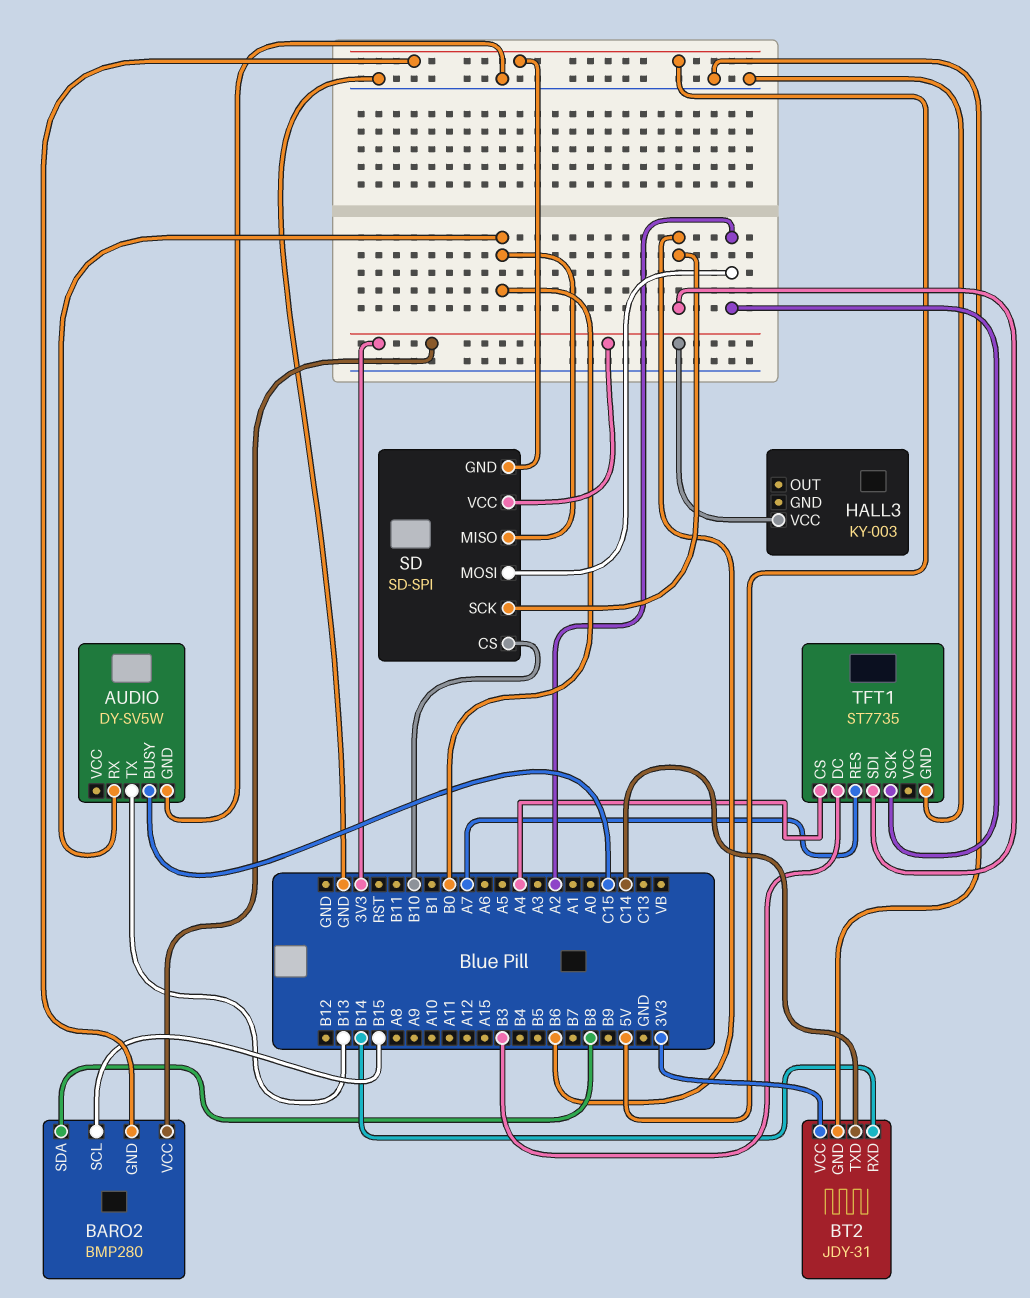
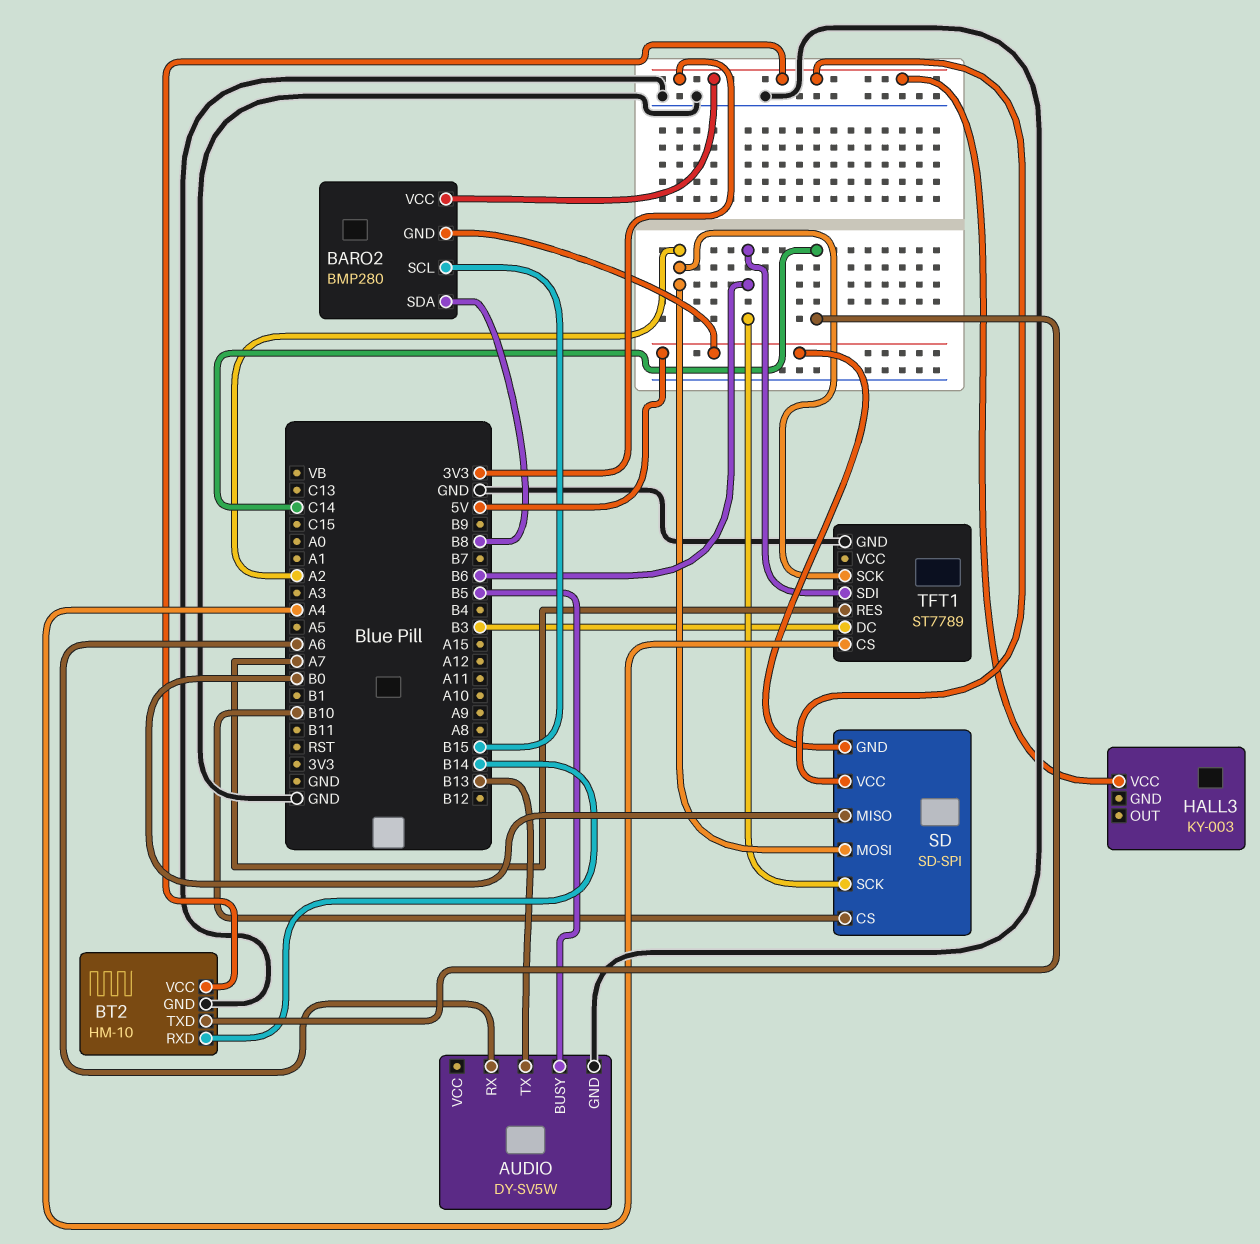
AUDIO pin BUSY: C15 -> B5
AUDIO pin RX: B0 -> A6
BT2: JDY-31 -> HM-10
TFT1: ST7735 -> ST7789

